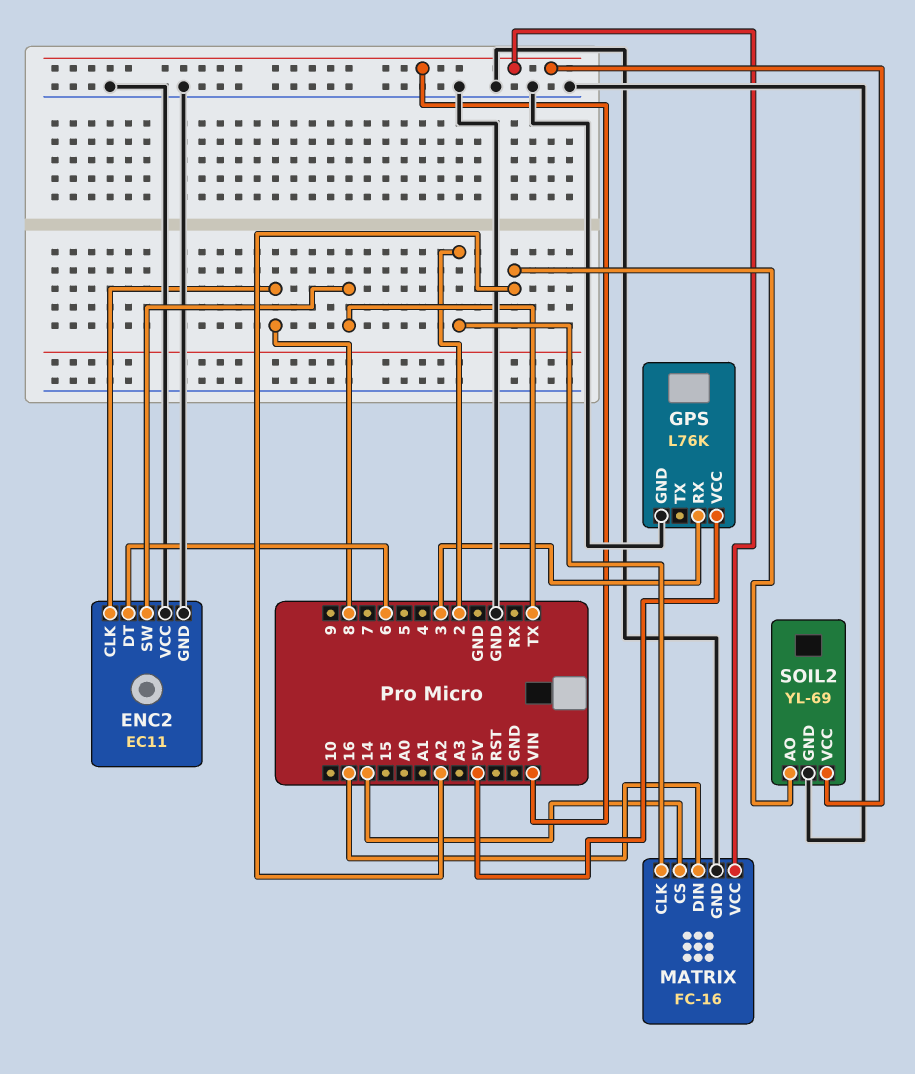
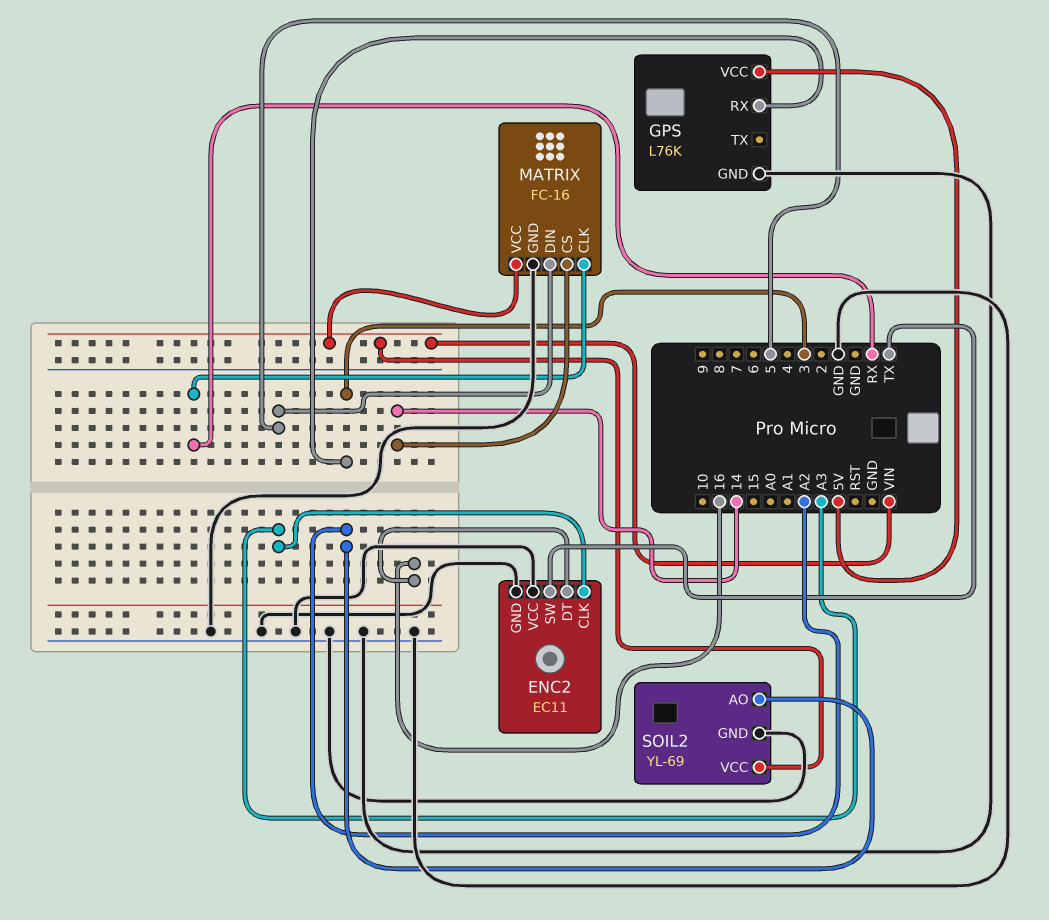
ENC2 pin CLK: 8 -> A3
ENC2 pin DT: 6 -> 16
MATRIX pin CLK: 2 -> RX
MATRIX pin DIN: 16 -> 5

